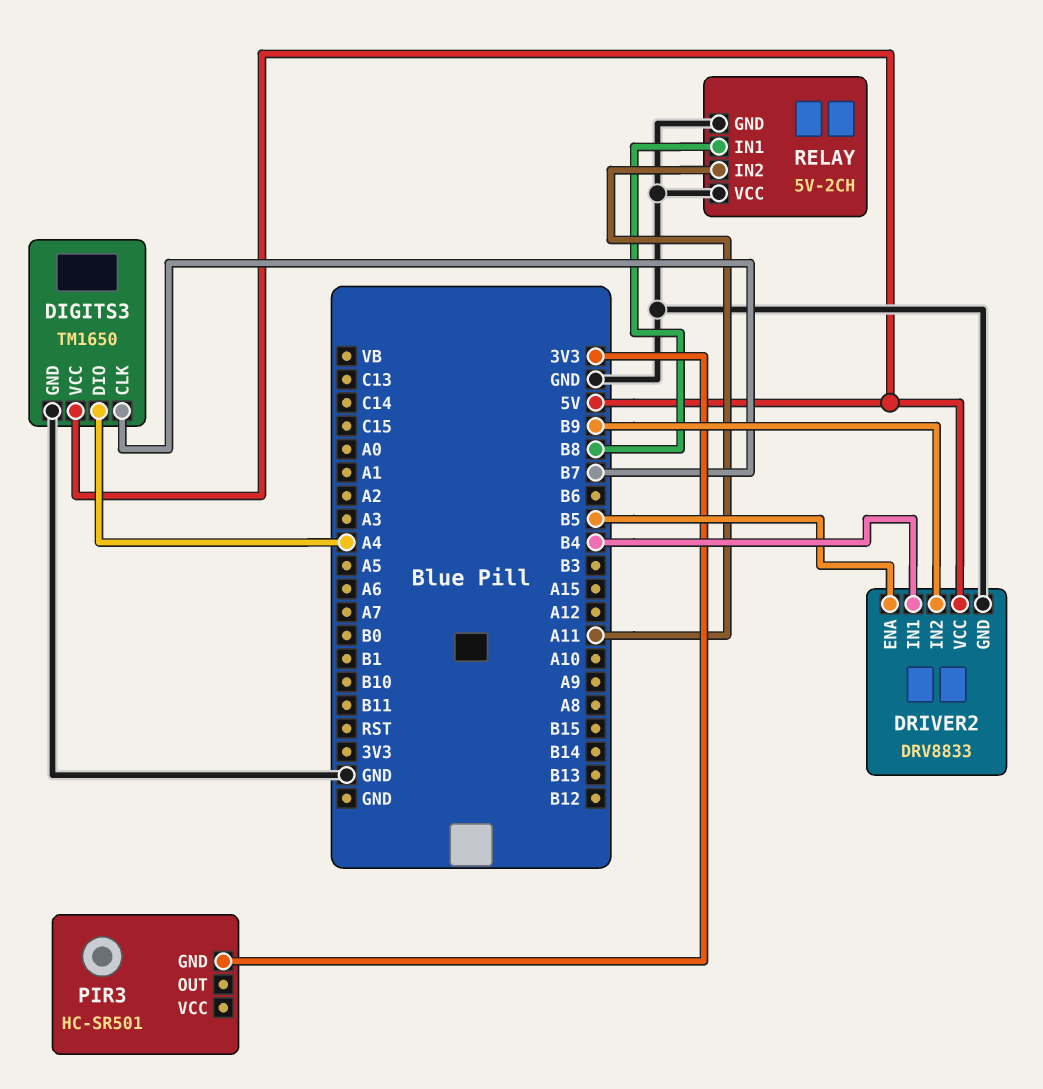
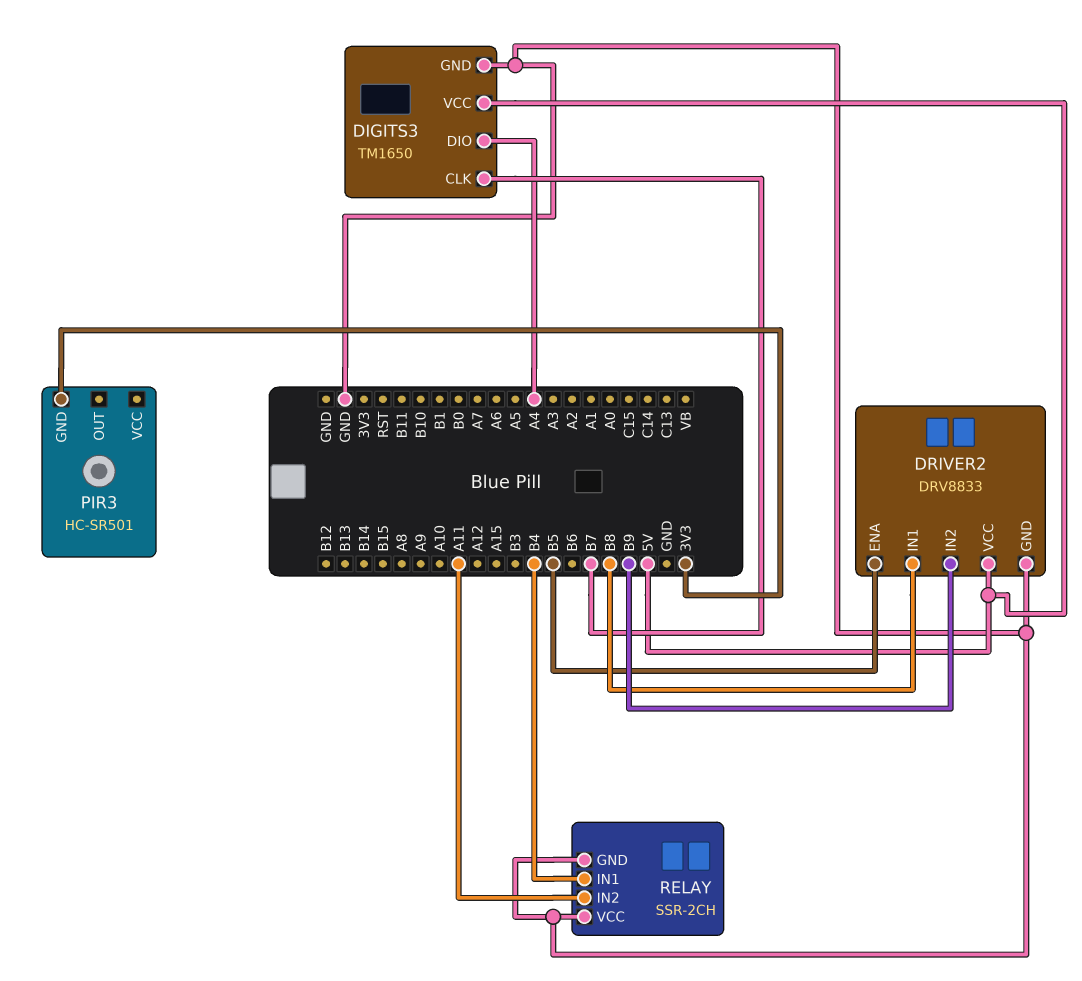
DRIVER2 pin IN1: B4 -> B8
RELAY: 5V-2CH -> SSR-2CH
RELAY pin IN1: B8 -> B4

